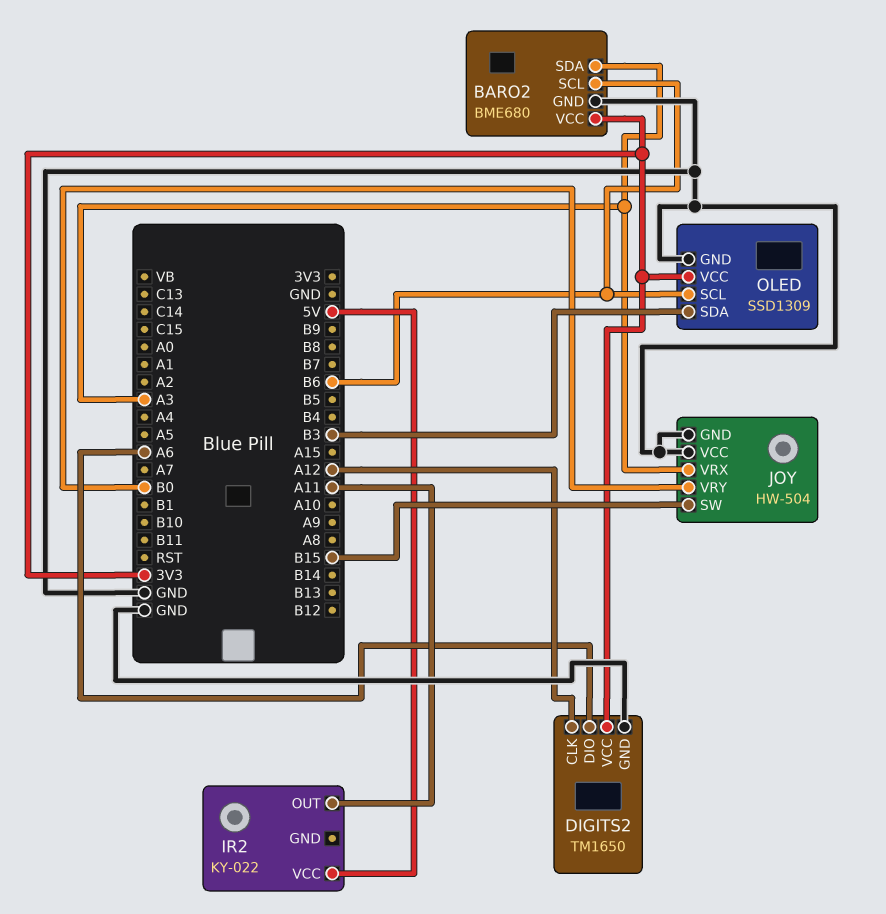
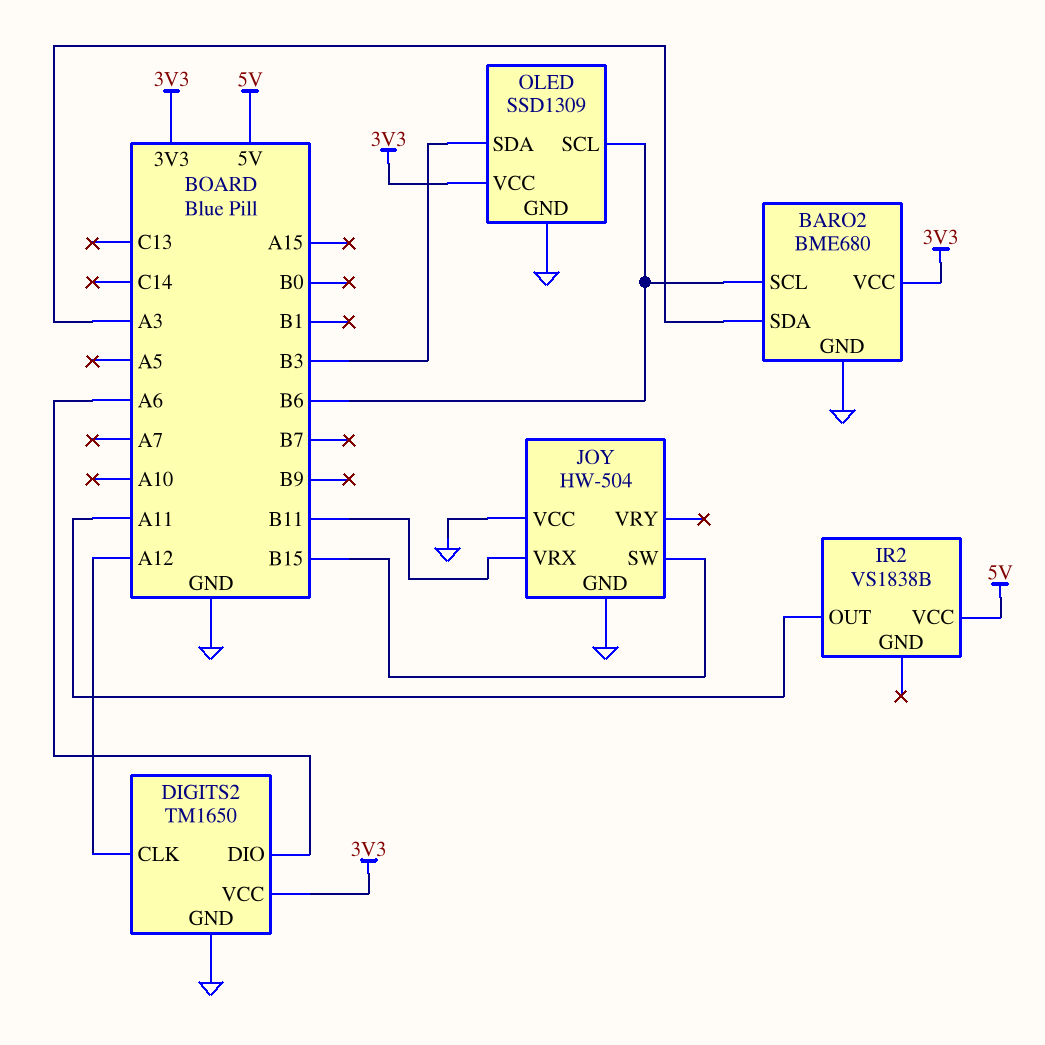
IR2: KY-022 -> VS1838B
JOY pin VRX: A3 -> B11
JOY pin VRY: B0 -> none

